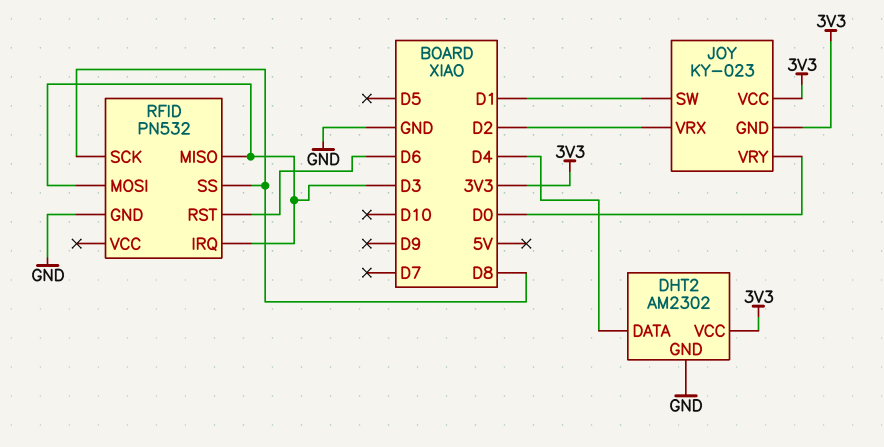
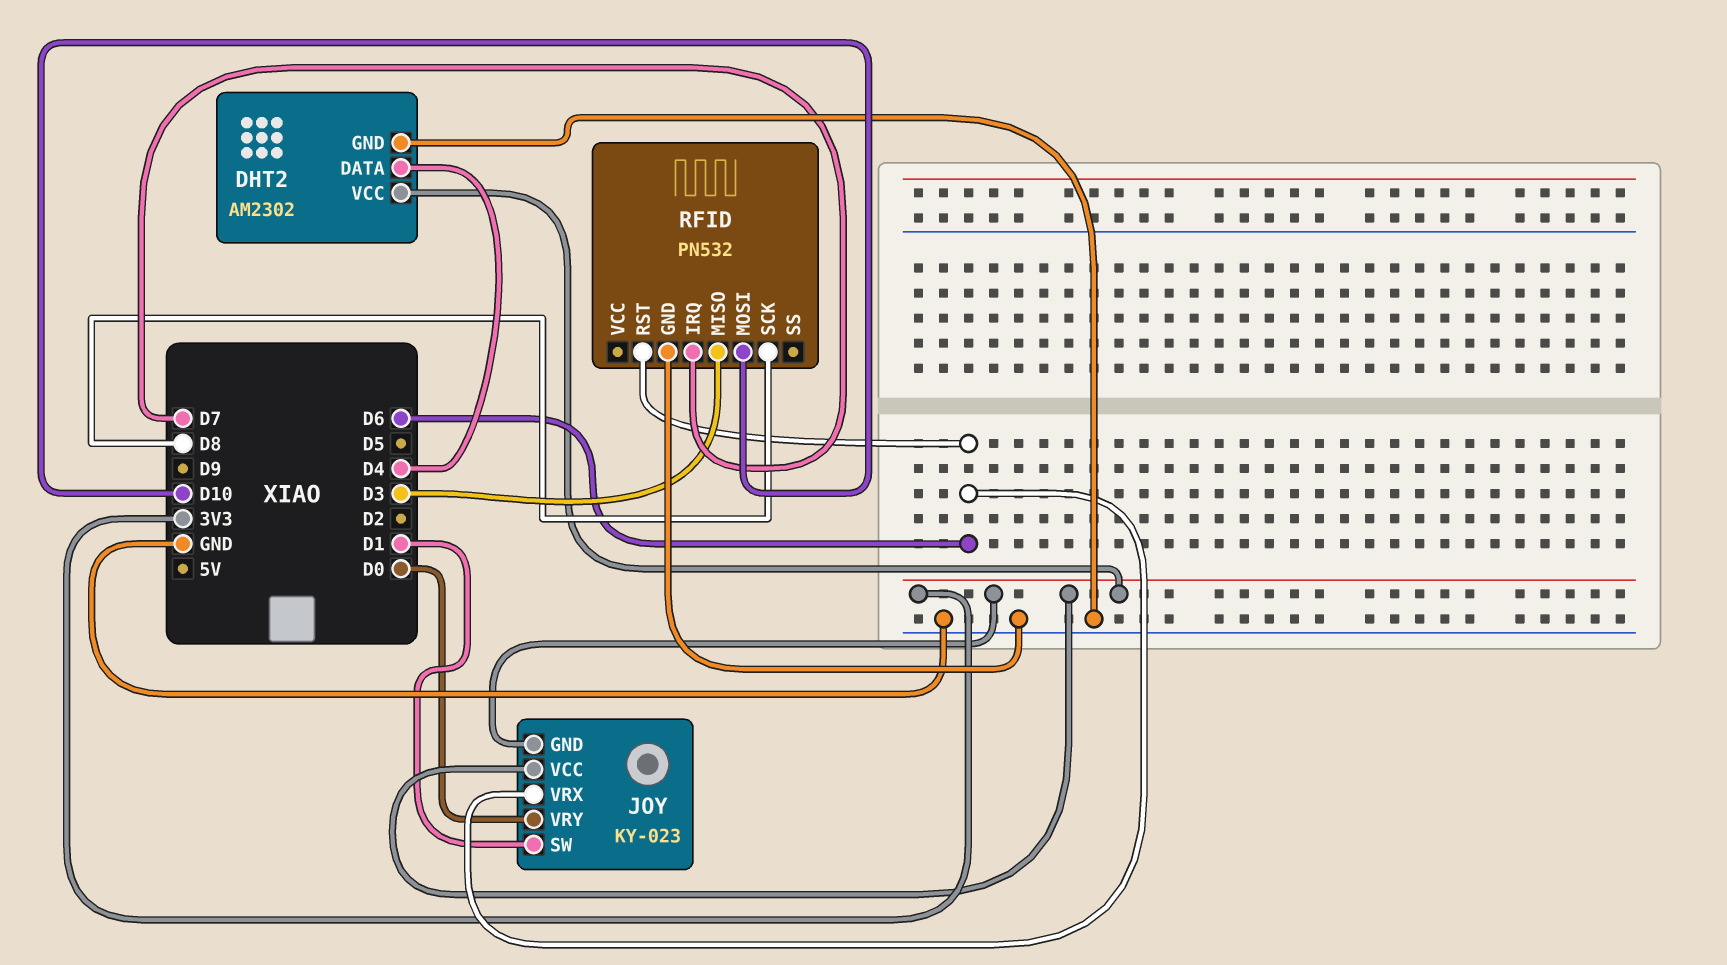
JOY pin VRX: D2 -> D6
RFID pin IRQ: D3 -> D7
RFID pin MOSI: D3 -> D10
RFID pin SS: D8 -> none

